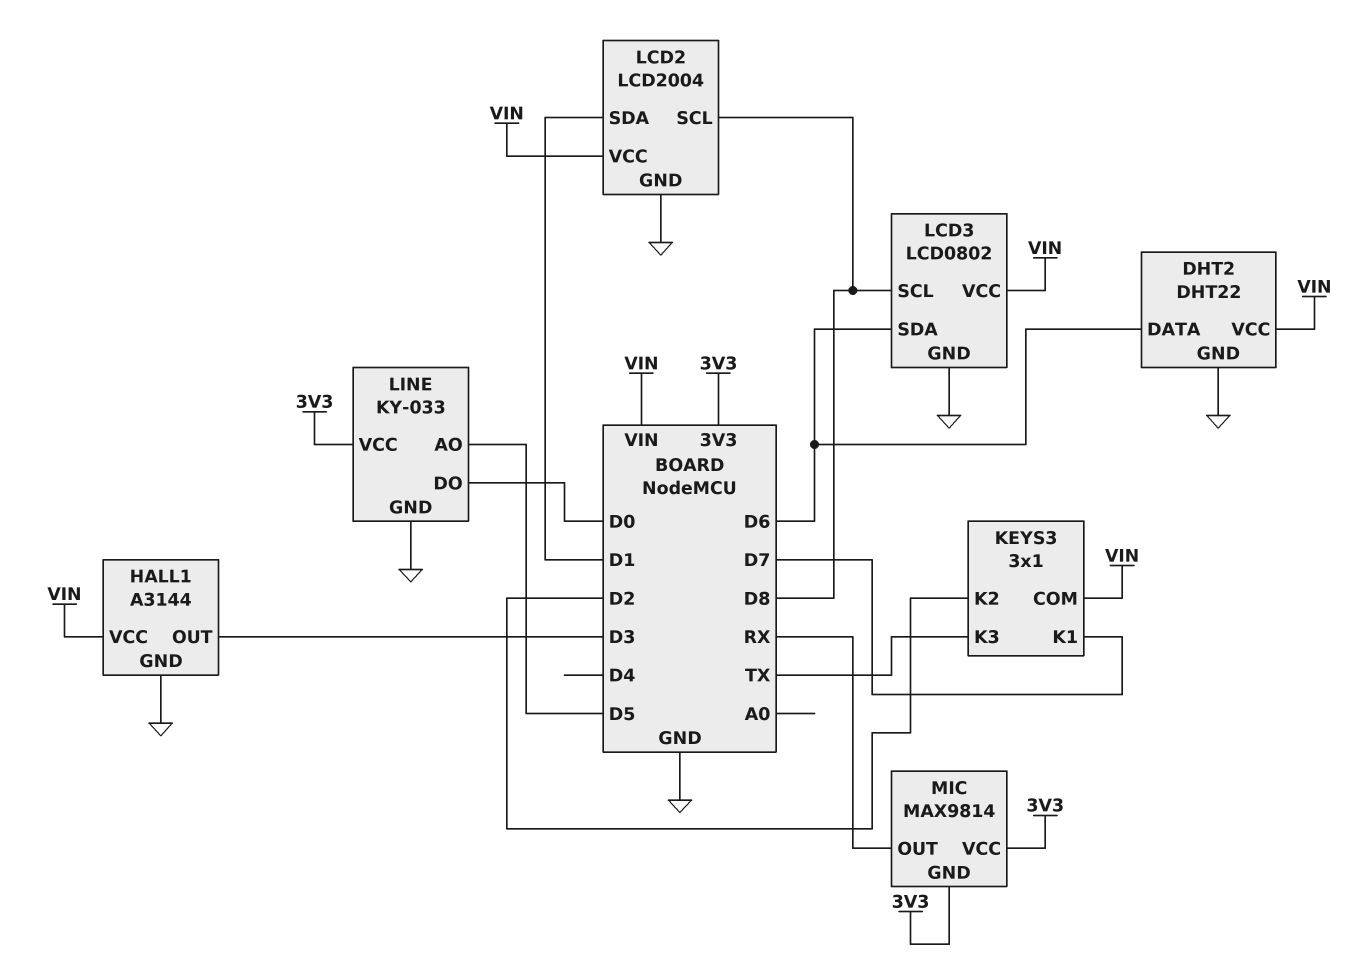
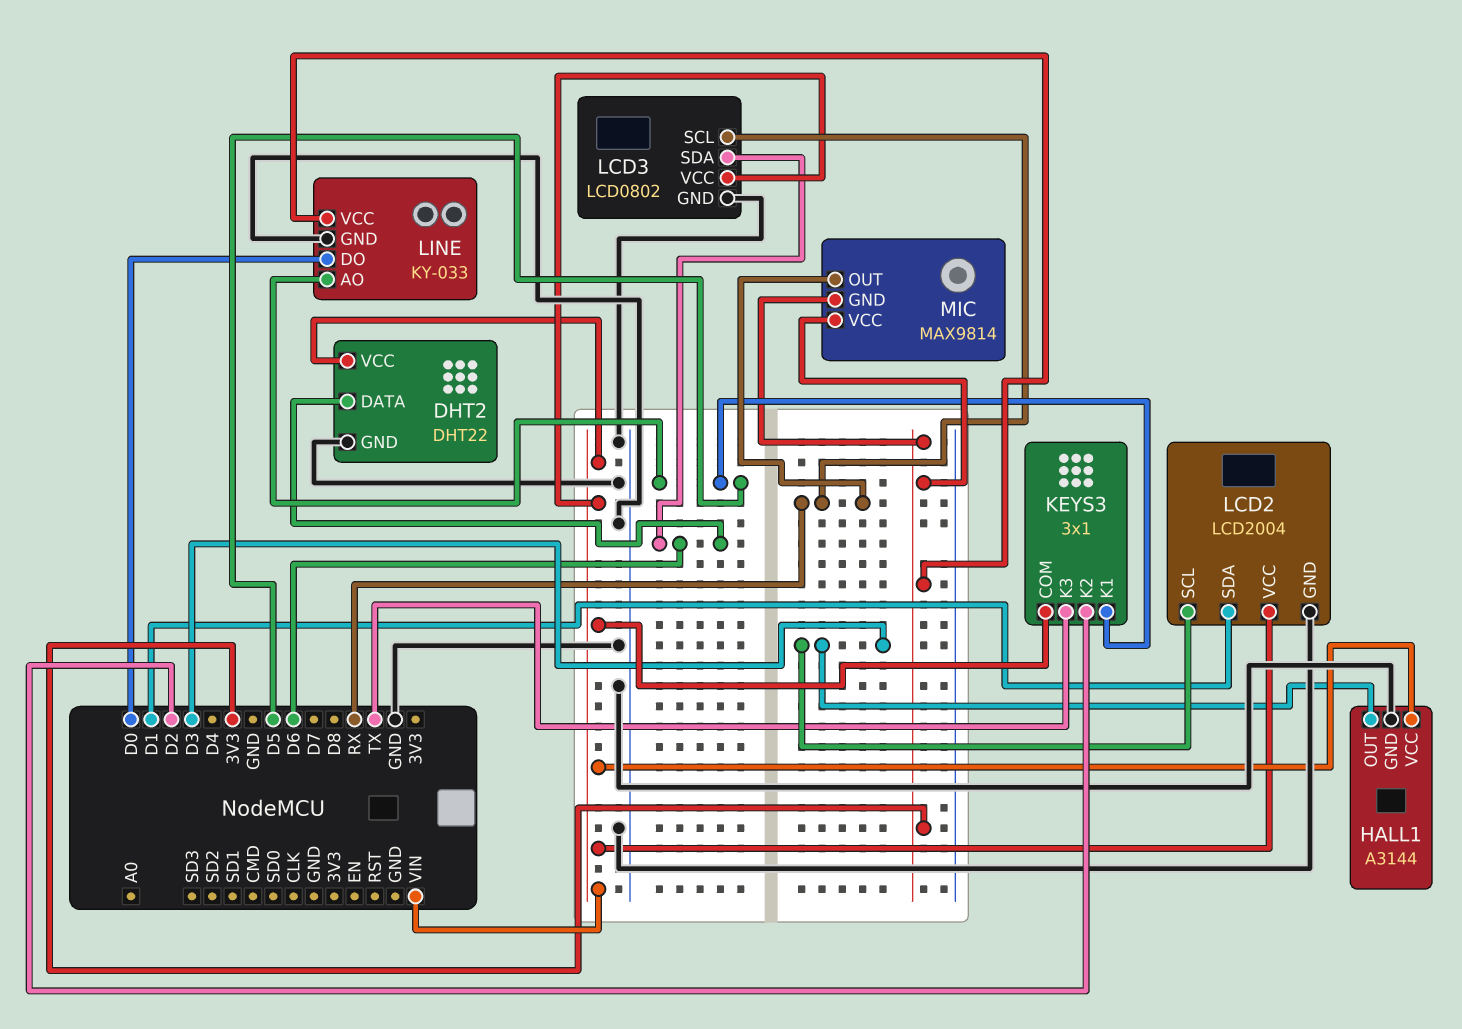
KEYS3 pin K1: D7 -> D5
LCD2 pin SCL: D8 -> D3
LCD3 pin SCL: D8 -> RX

